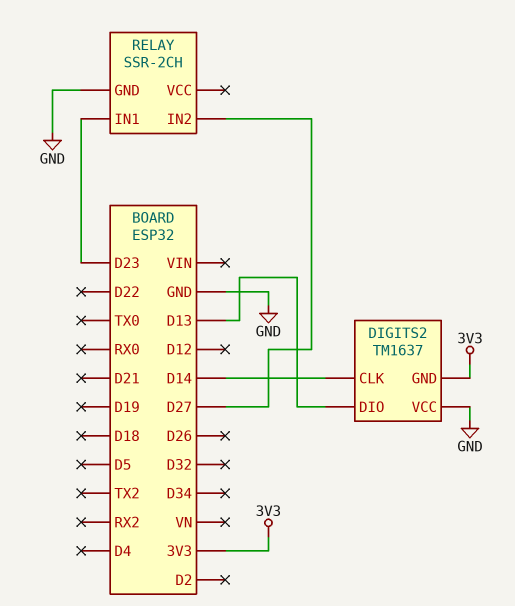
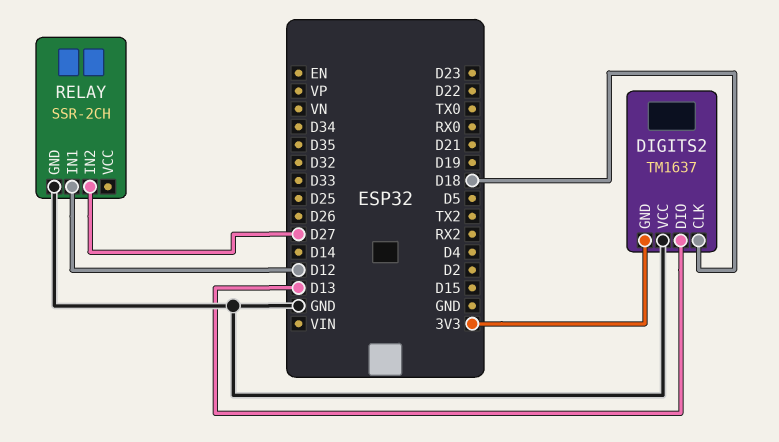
DIGITS2 pin CLK: D14 -> D18
RELAY pin IN1: D23 -> D12

